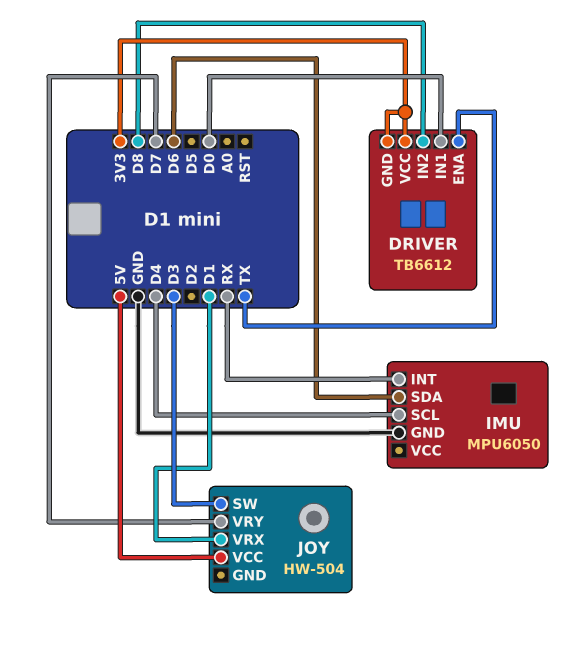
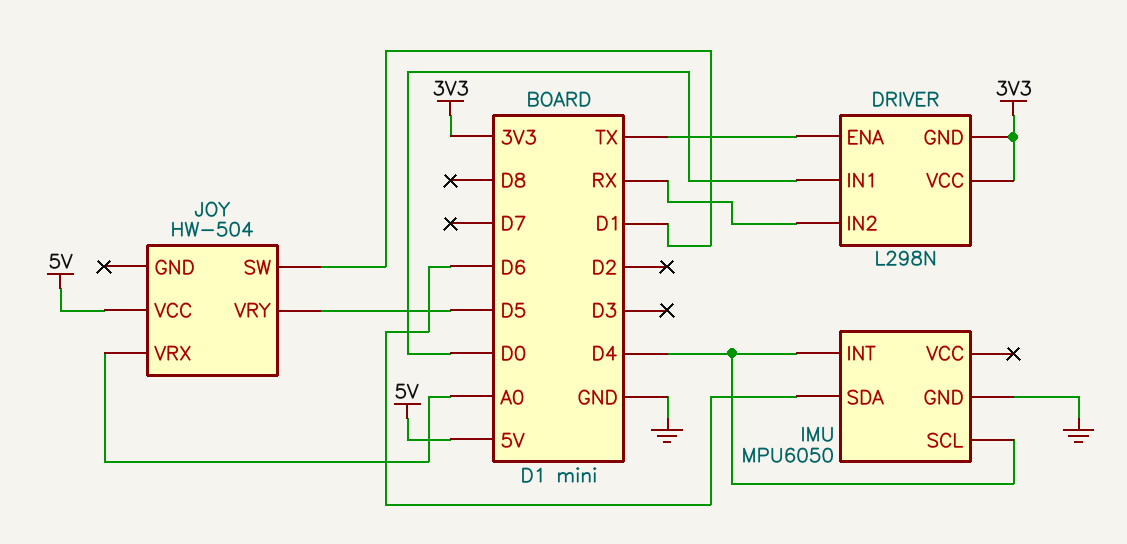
DRIVER: TB6612 -> L298N
DRIVER pin IN2: D8 -> RX
IMU pin INT: RX -> D4
JOY pin SW: D3 -> D1
JOY pin VRX: D1 -> A0
JOY pin VRY: D7 -> D5

